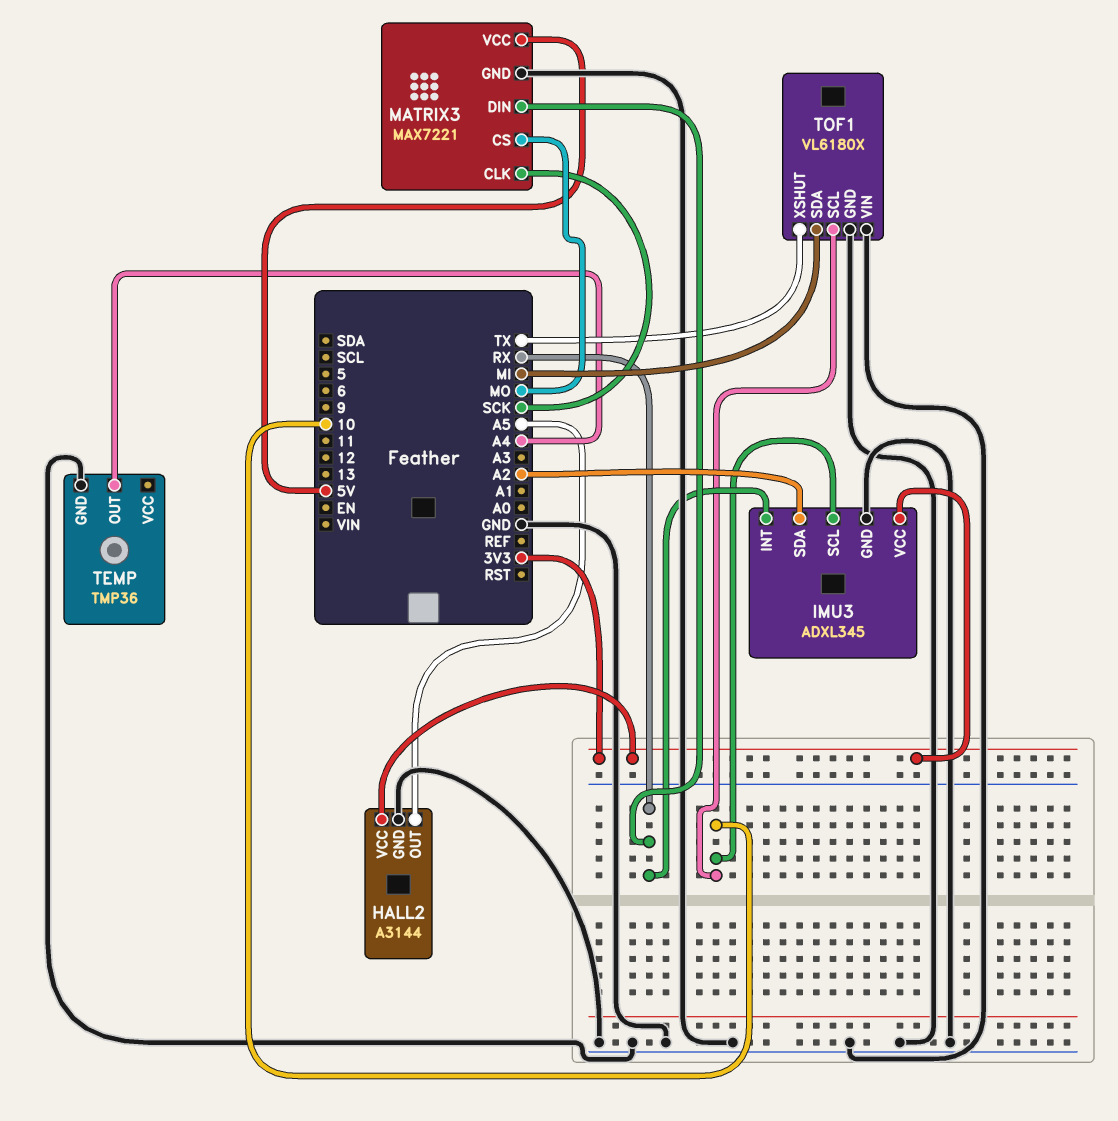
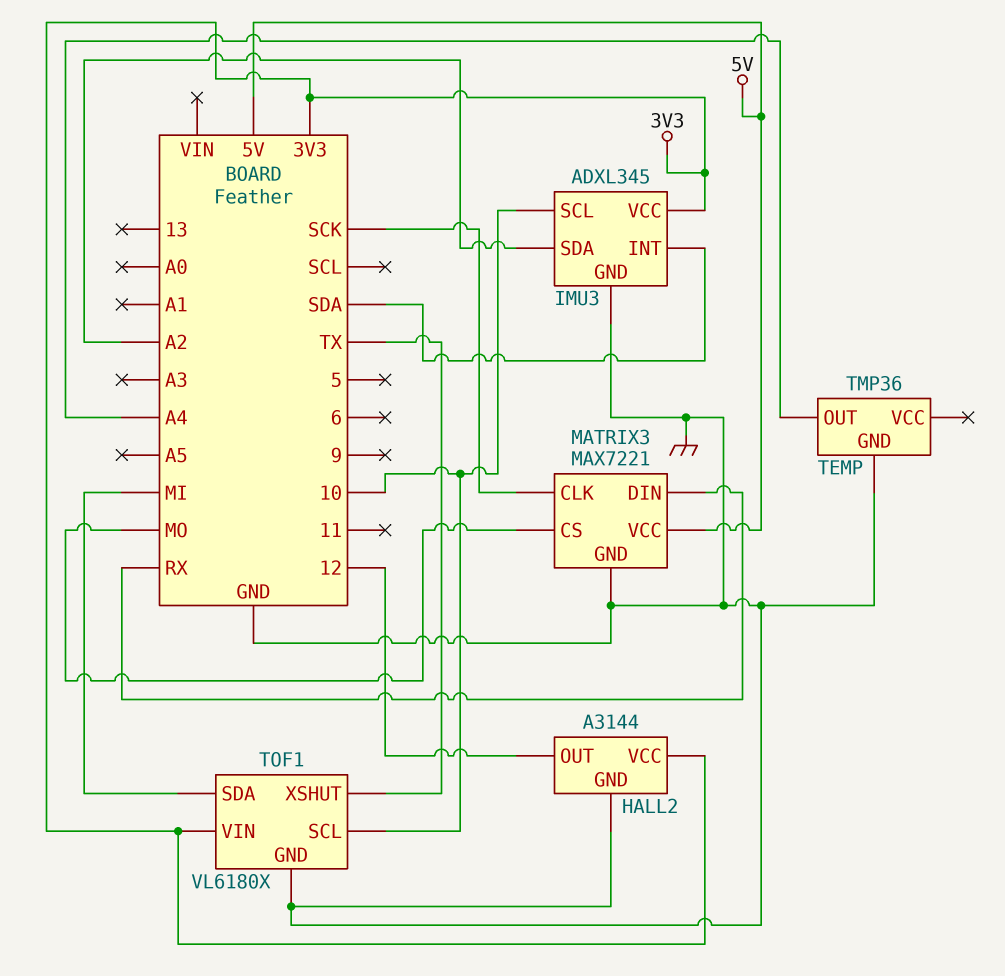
HALL2 pin OUT: A5 -> 12
IMU3 pin INT: RX -> SDA
TOF1 pin VIN: GND -> 3V3

